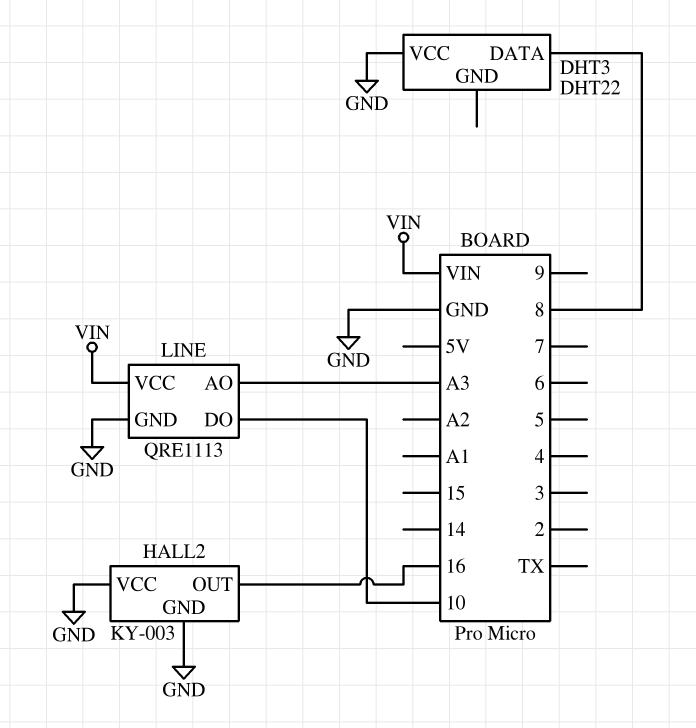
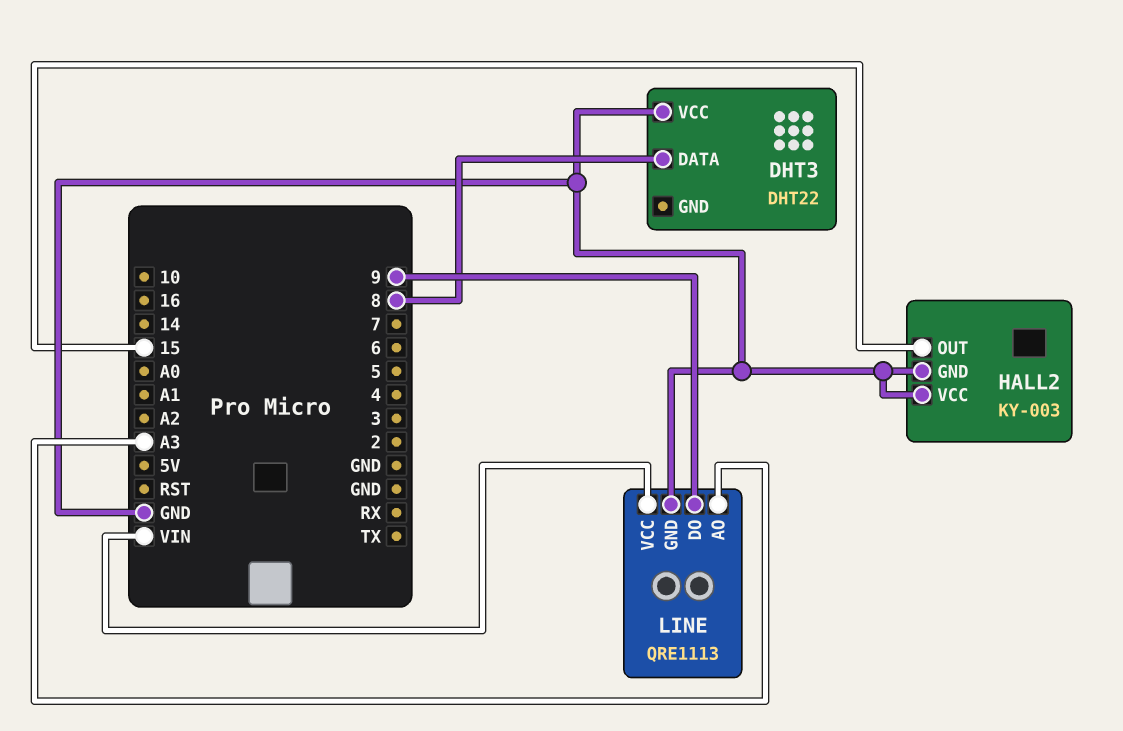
HALL2 pin OUT: 16 -> 15
LINE pin DO: 10 -> 9

